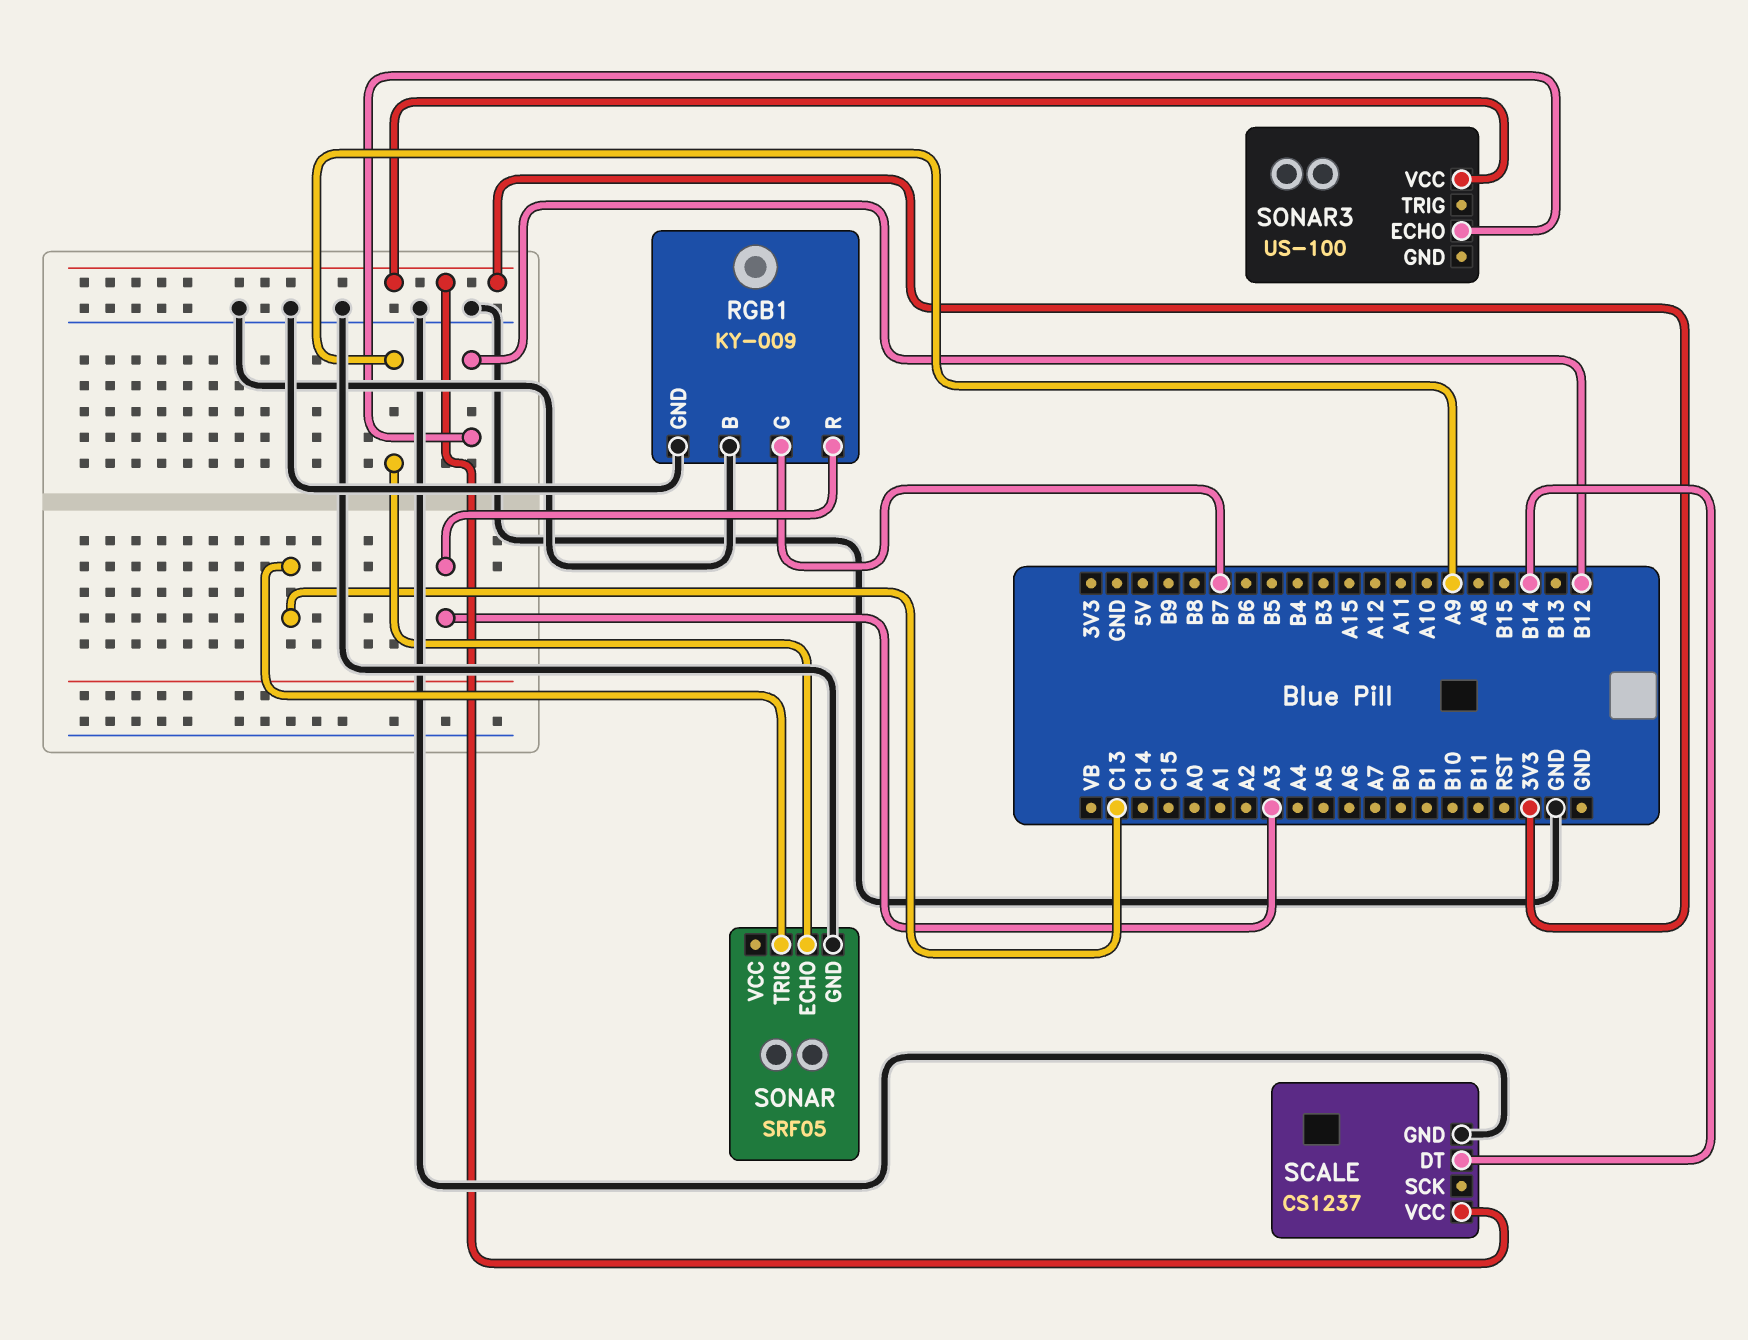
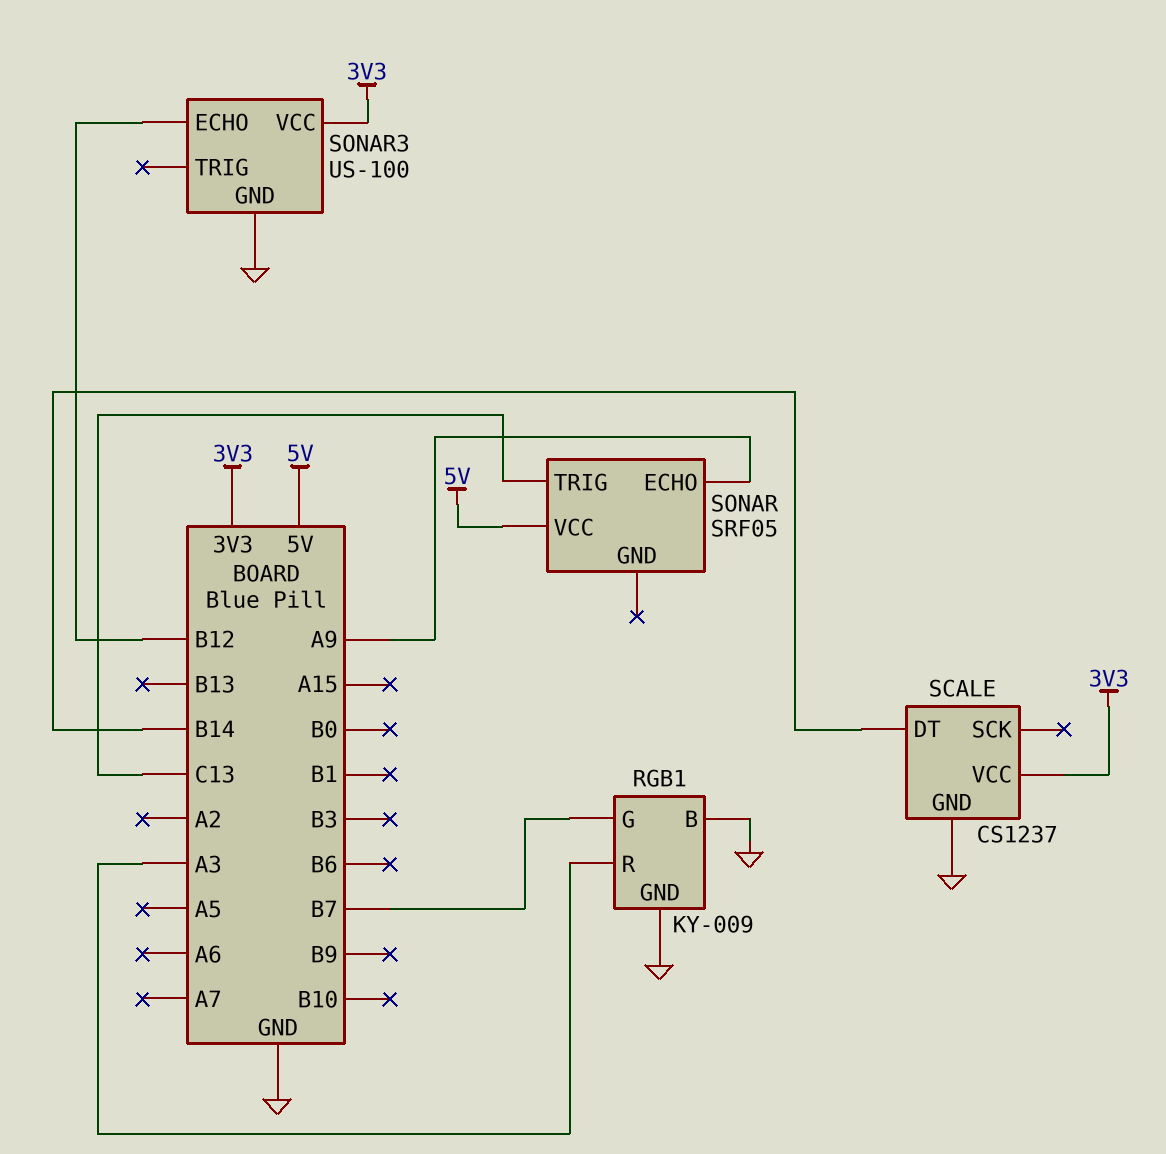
SONAR pin GND: GND -> none
SONAR pin VCC: none -> 5V
SONAR3 pin GND: none -> GND

